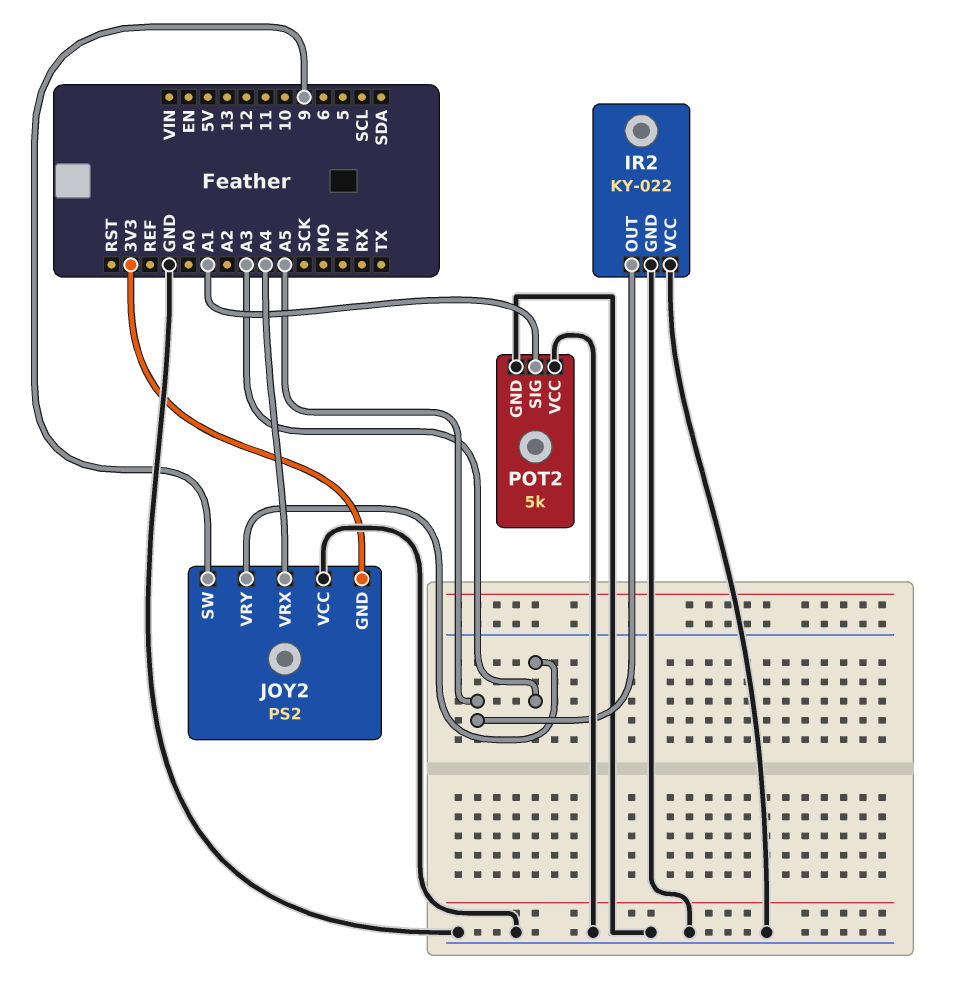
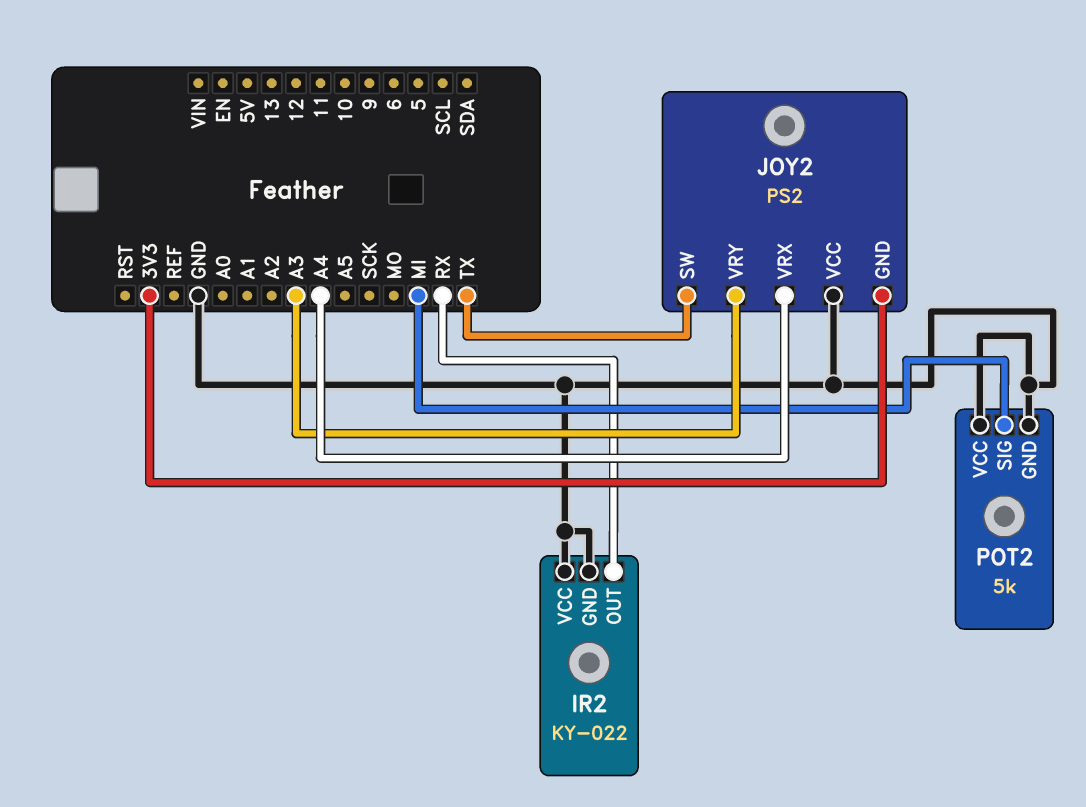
IR2 pin OUT: A5 -> RX
JOY2 pin SW: 9 -> TX
POT2 pin SIG: A1 -> MI

